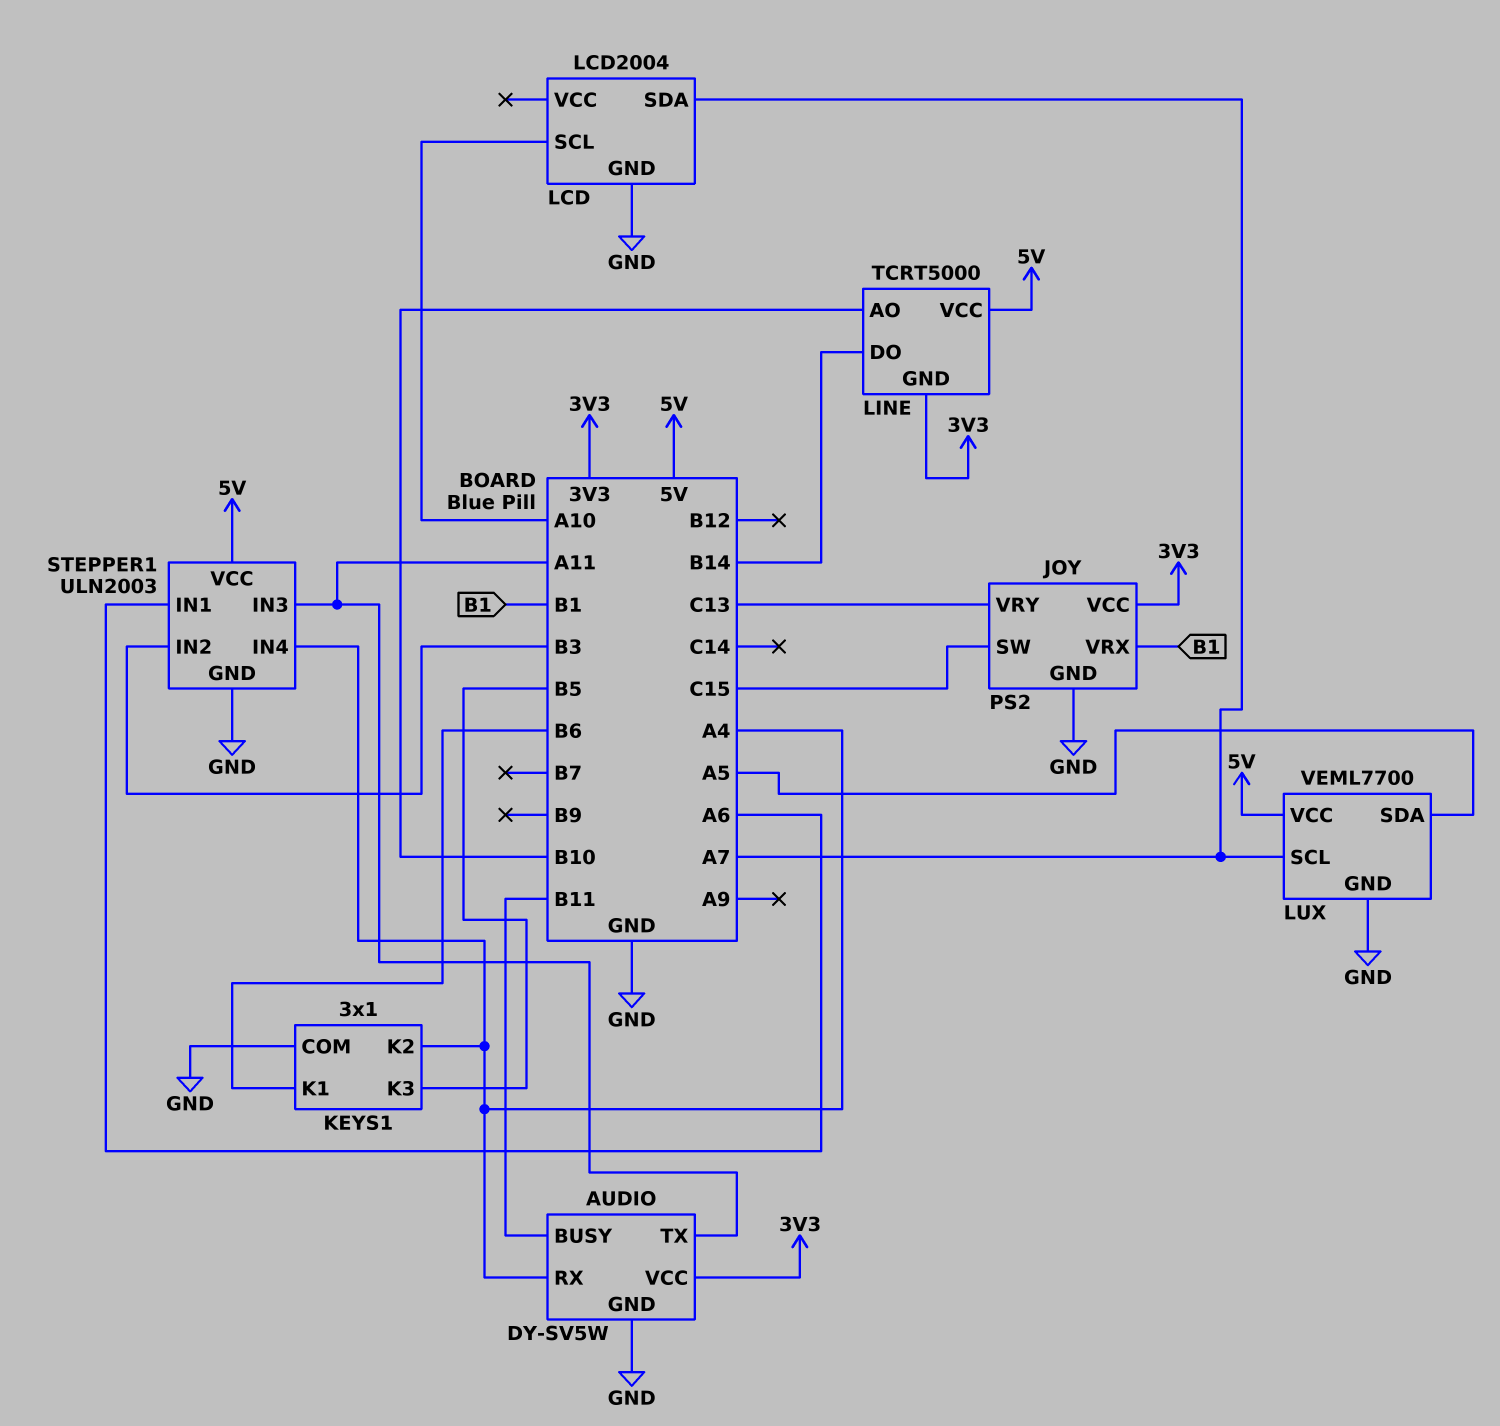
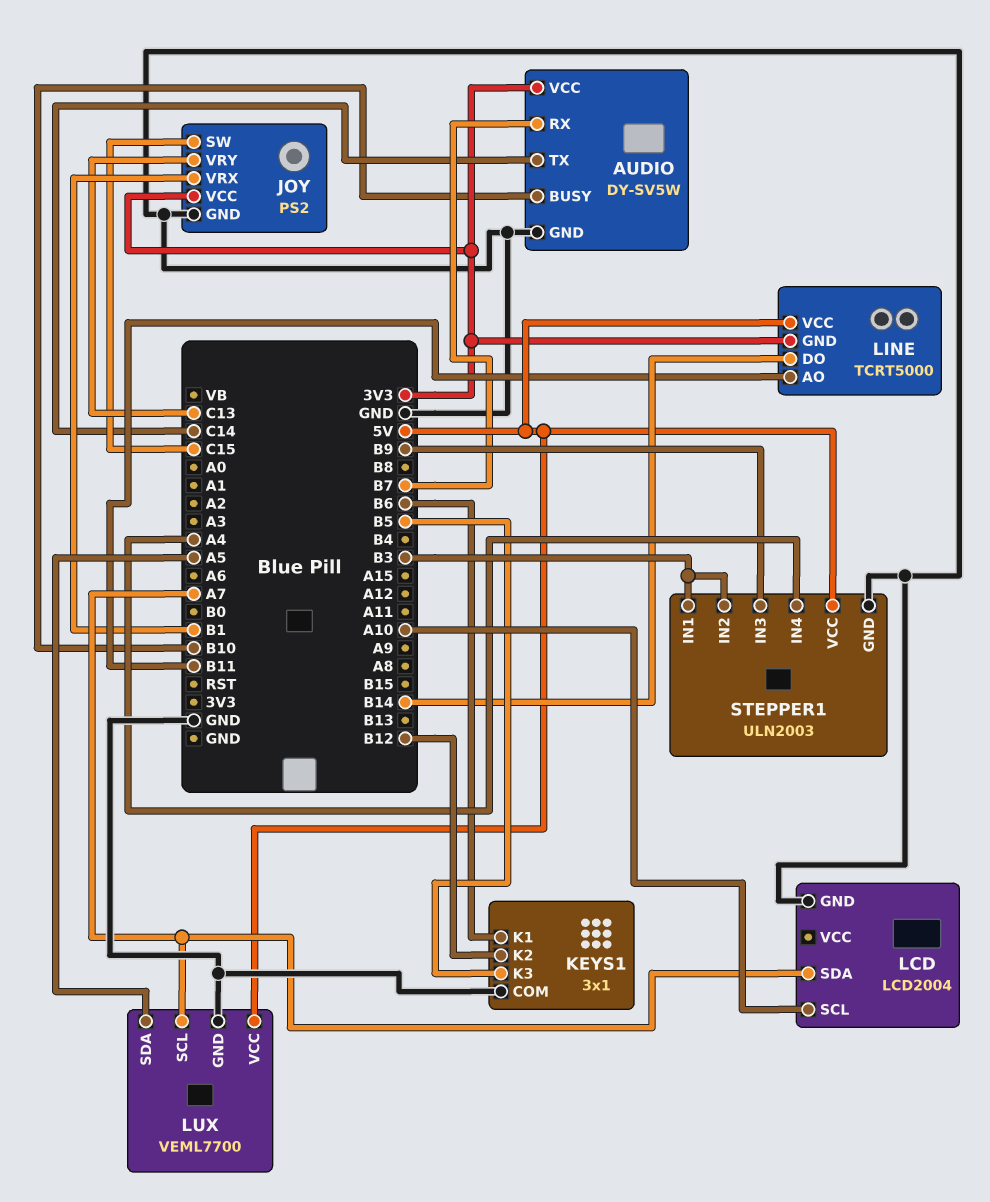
AUDIO pin BUSY: B11 -> B10
AUDIO pin RX: A4 -> B7
AUDIO pin TX: A11 -> C14
KEYS1 pin K2: A4 -> B12
LINE pin AO: B10 -> B11
STEPPER1 pin IN1: A6 -> B3
STEPPER1 pin IN3: A11 -> B9

